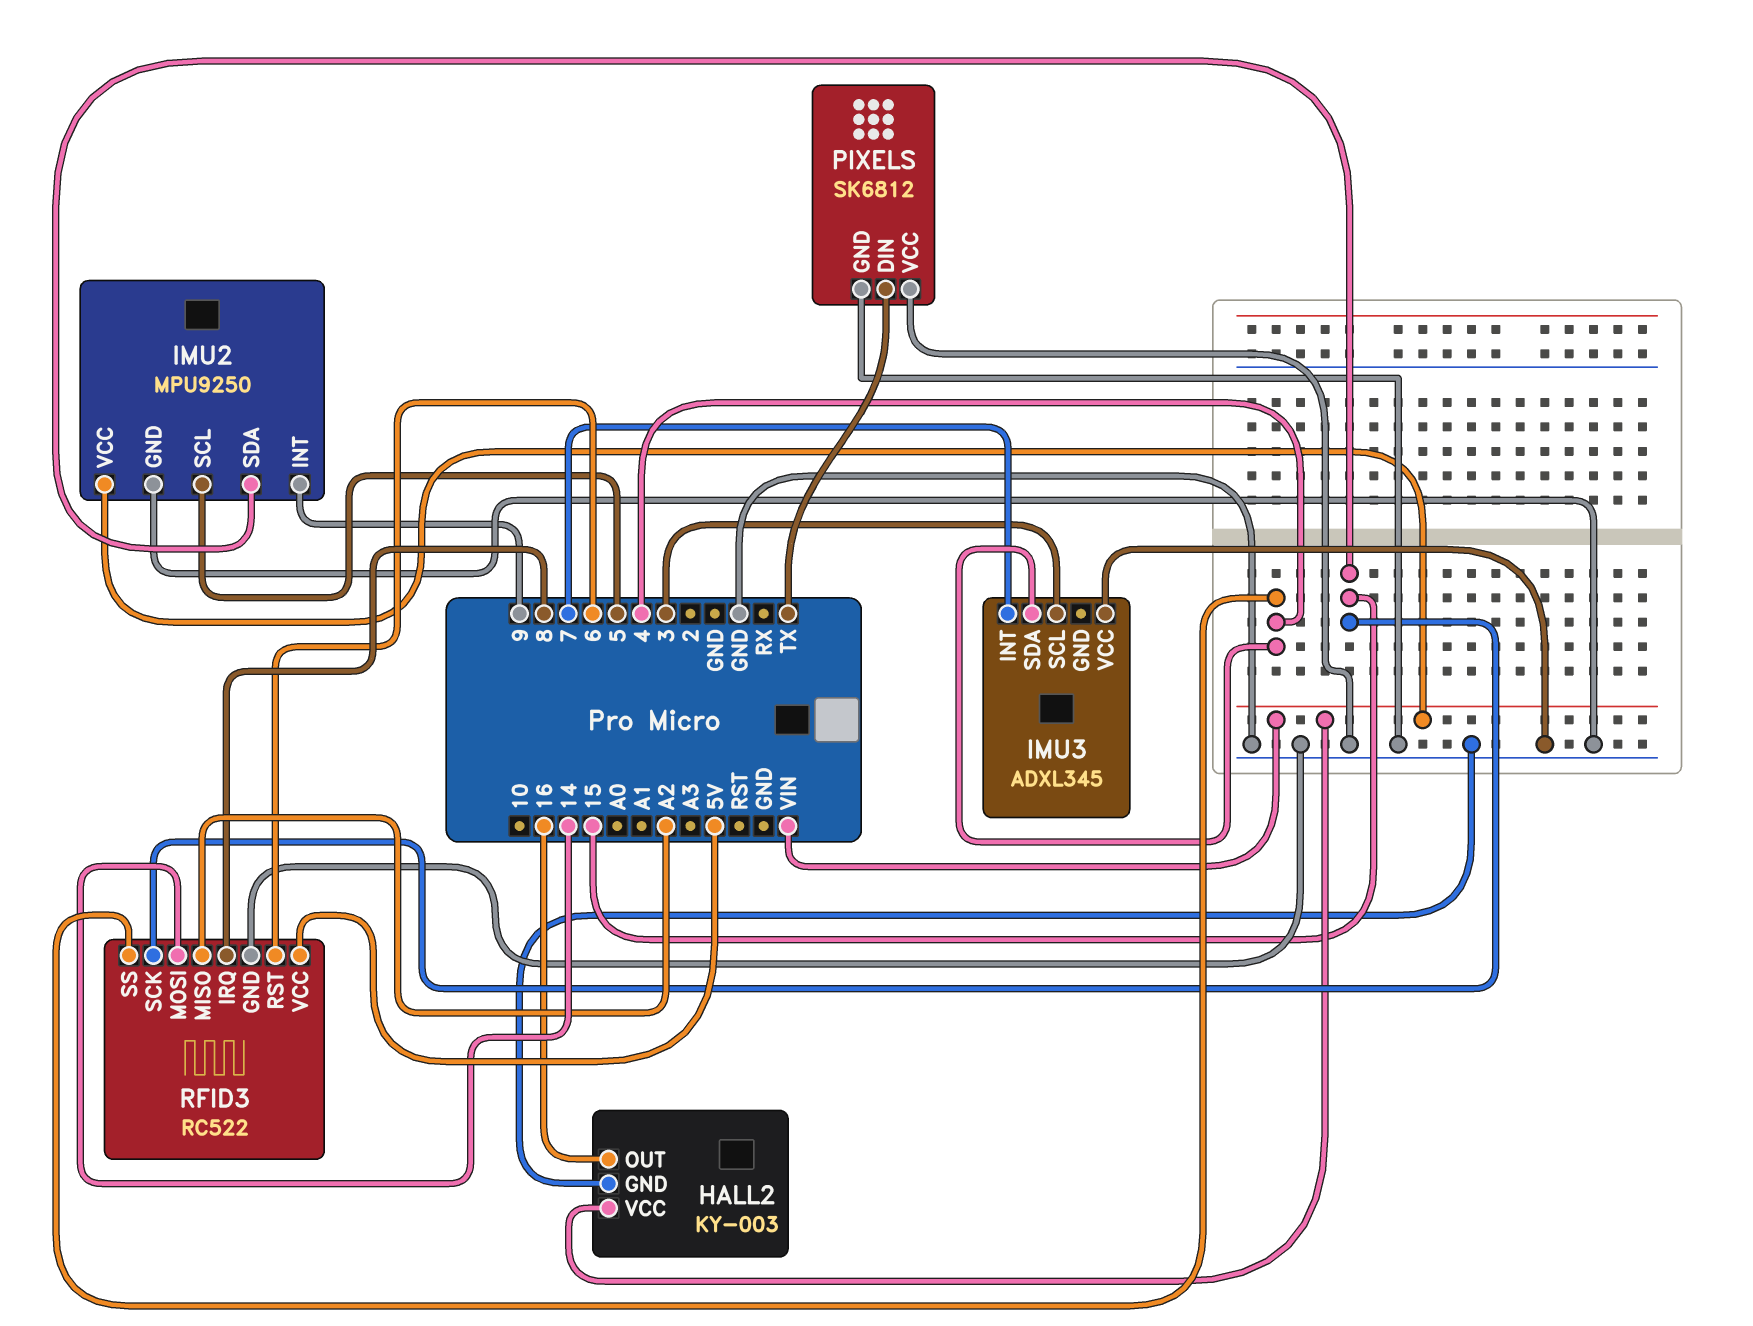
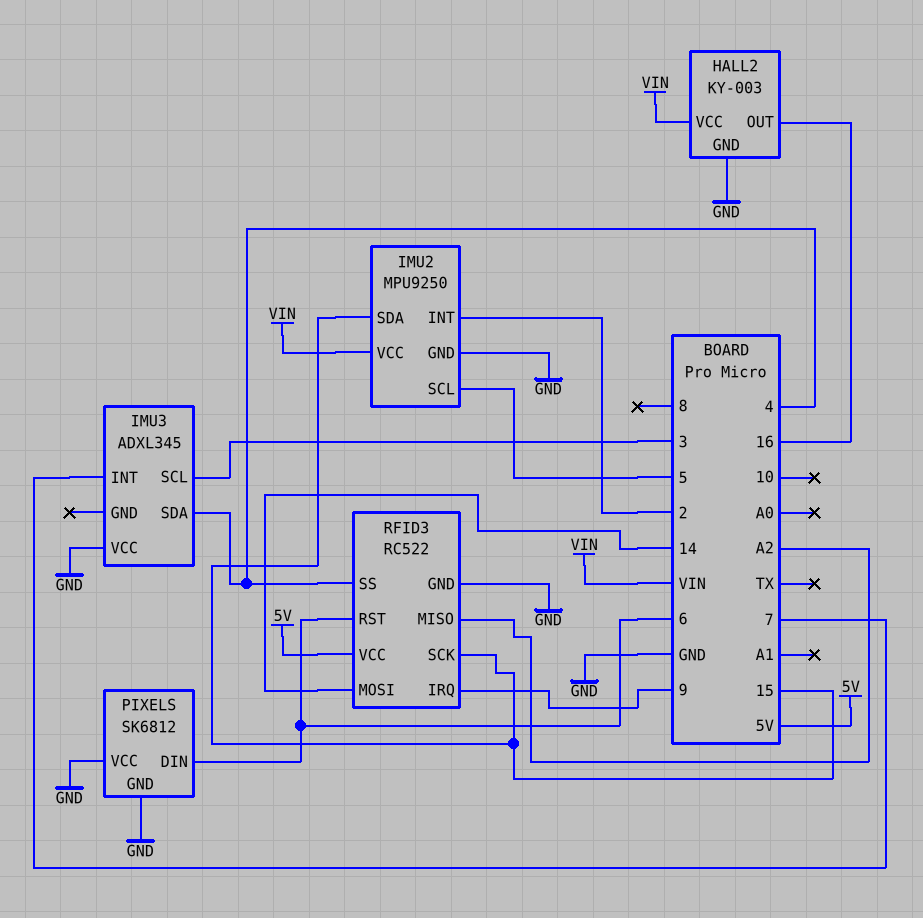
IMU2 pin INT: 9 -> 2
PIXELS pin DIN: TX -> 6
RFID3 pin IRQ: 8 -> 9

